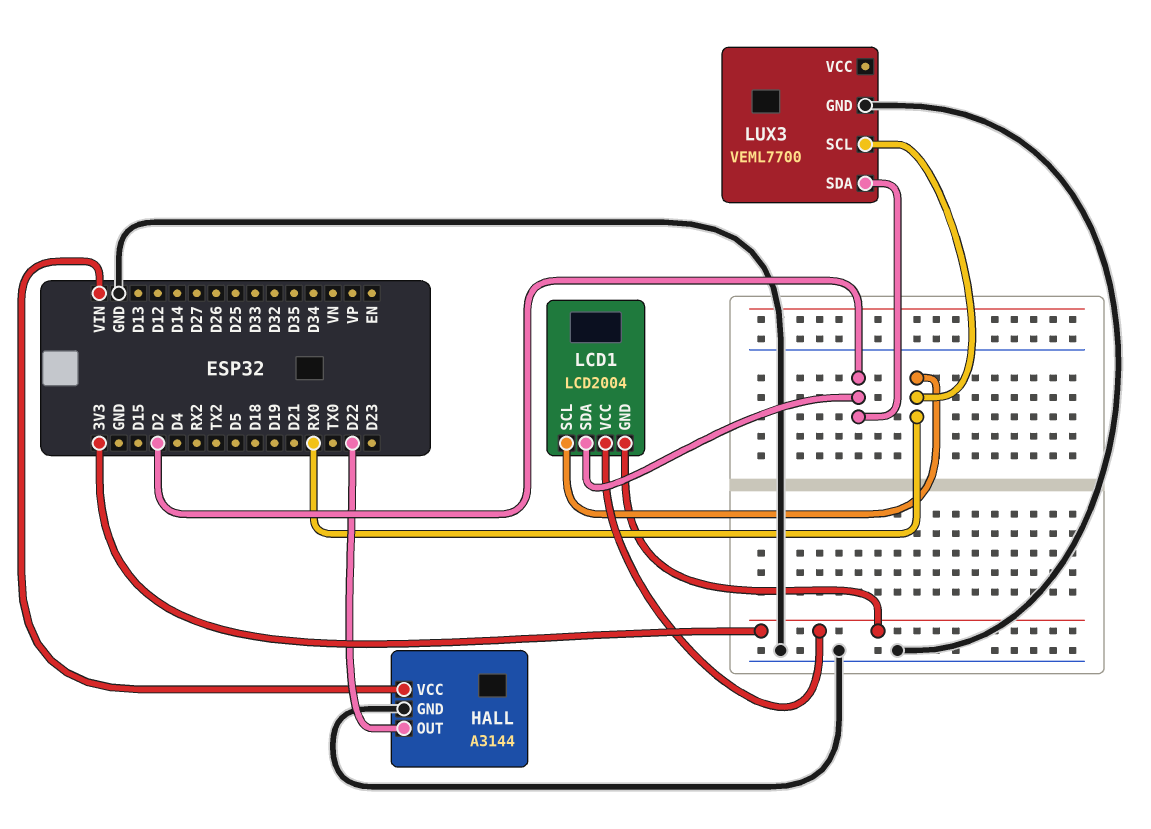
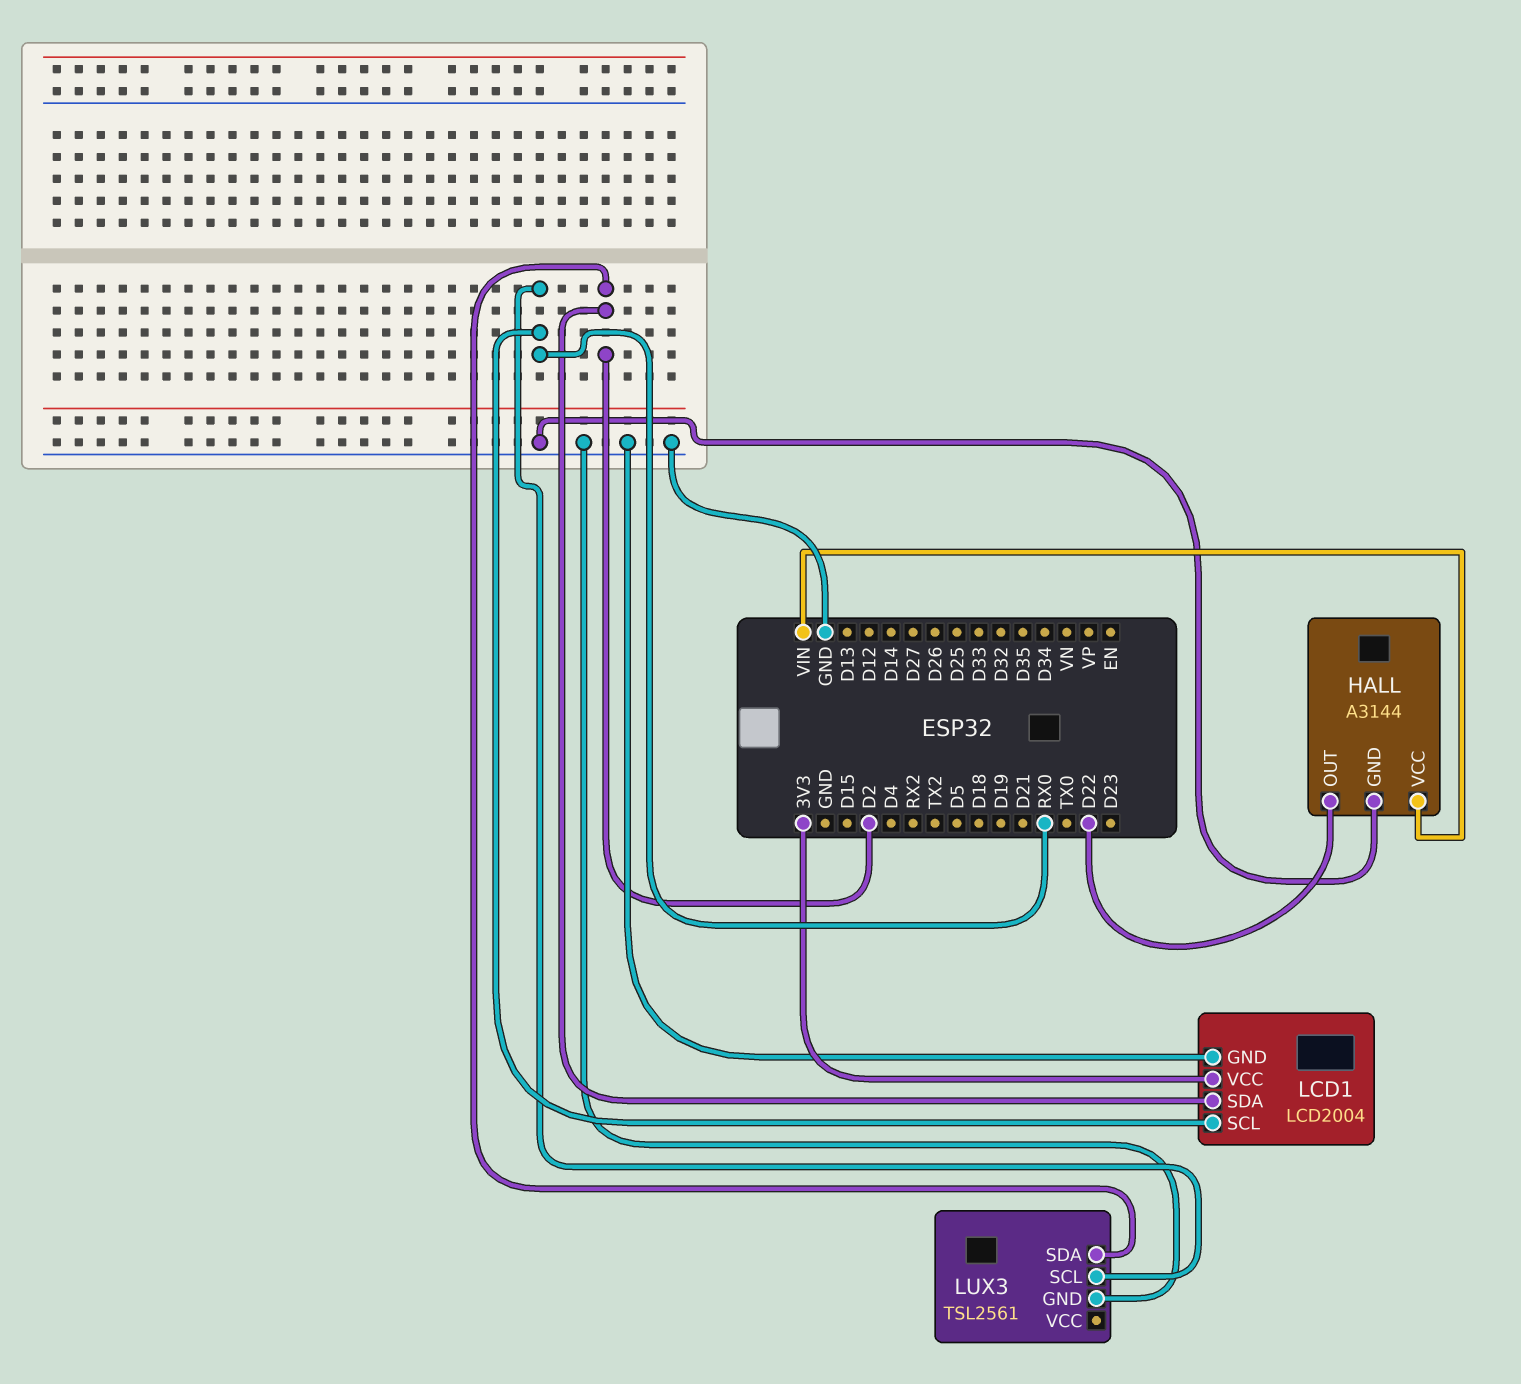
LCD1 pin GND: 3V3 -> GND
LUX3: VEML7700 -> TSL2561

